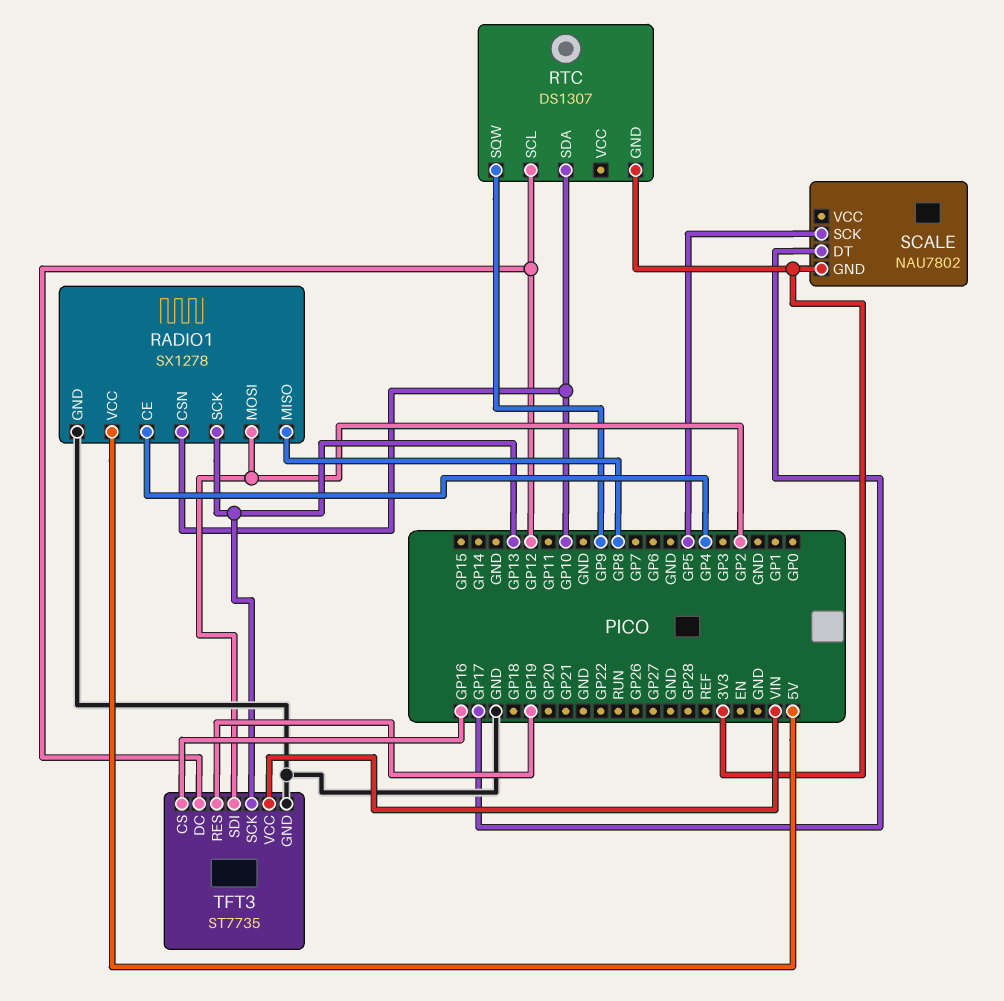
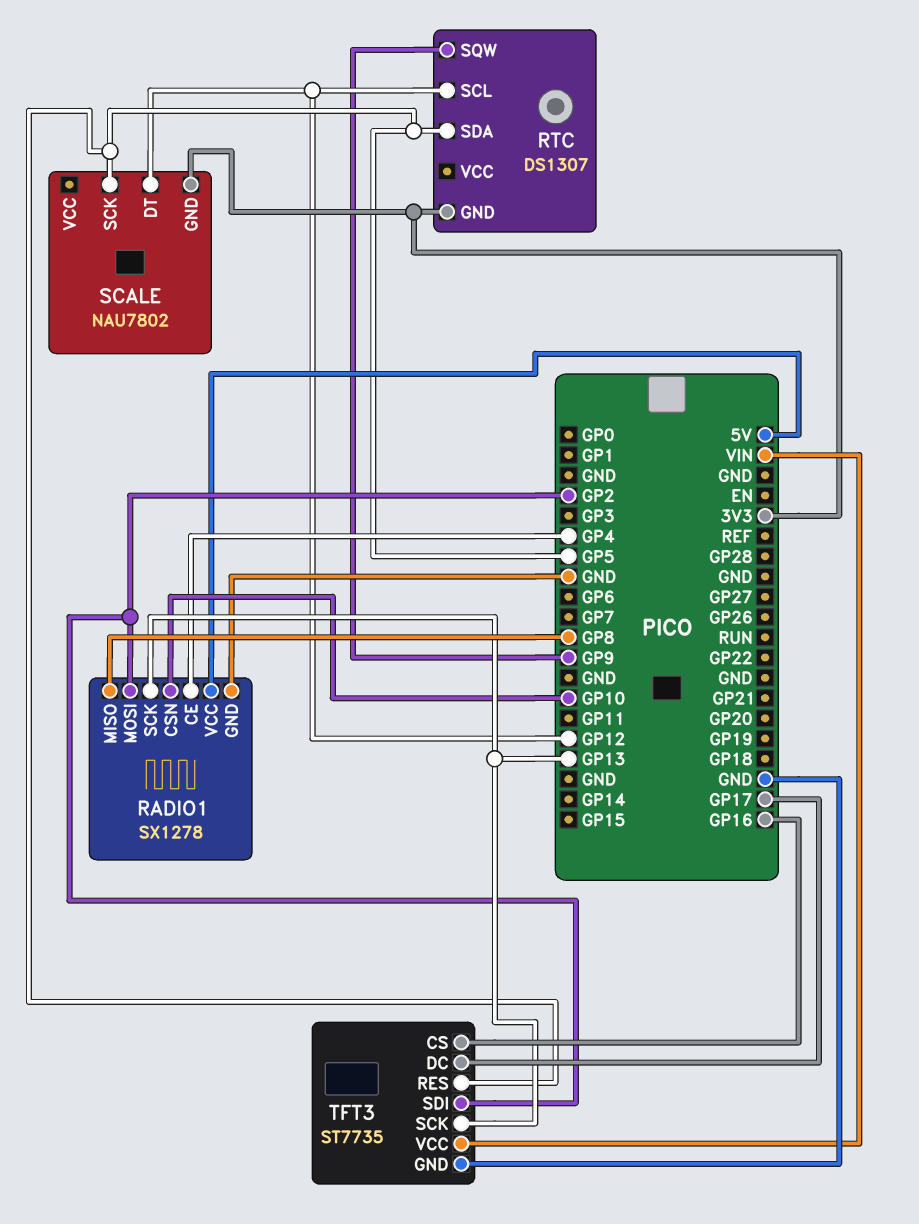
RTC pin SDA: GP10 -> GP5
SCALE pin DT: GP17 -> GP12
TFT3 pin DC: GP12 -> GP17
TFT3 pin RES: GP19 -> GP5

